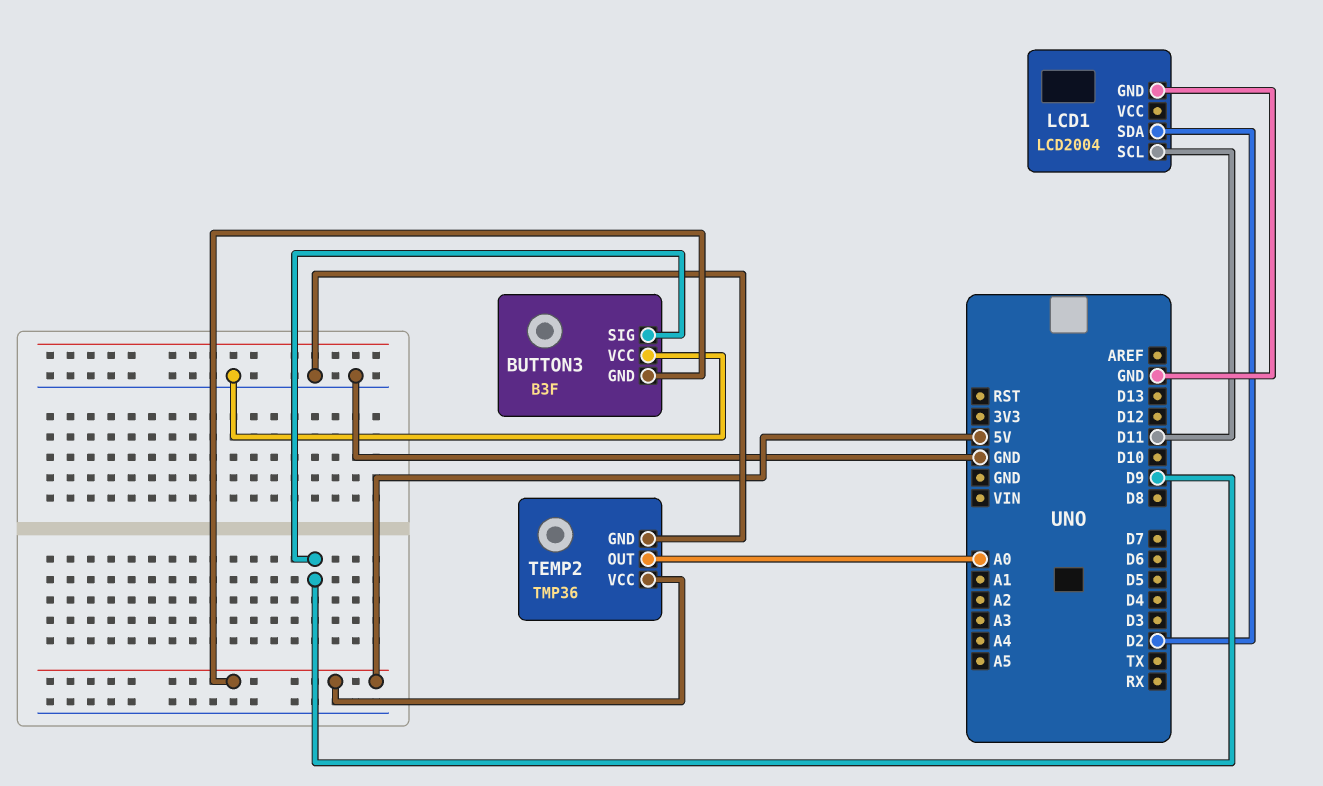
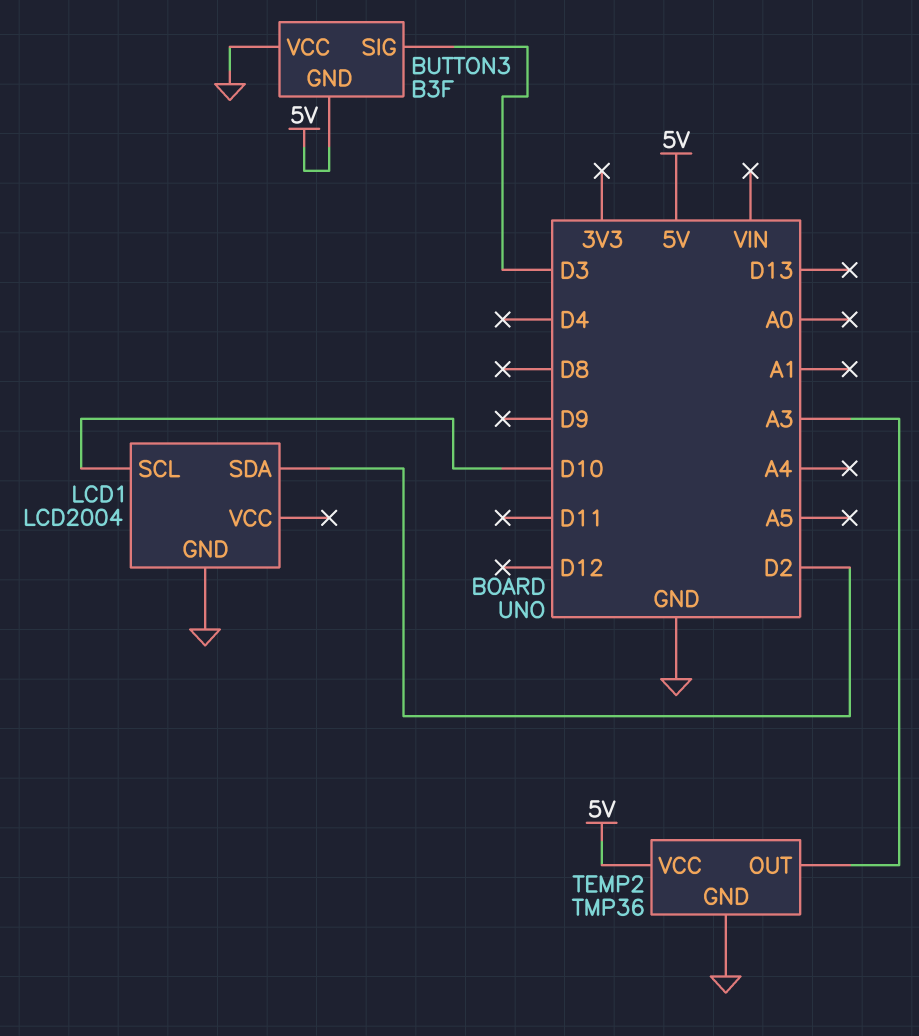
BUTTON3 pin SIG: D9 -> D3
LCD1 pin SCL: D11 -> D10
TEMP2 pin OUT: A0 -> A3

